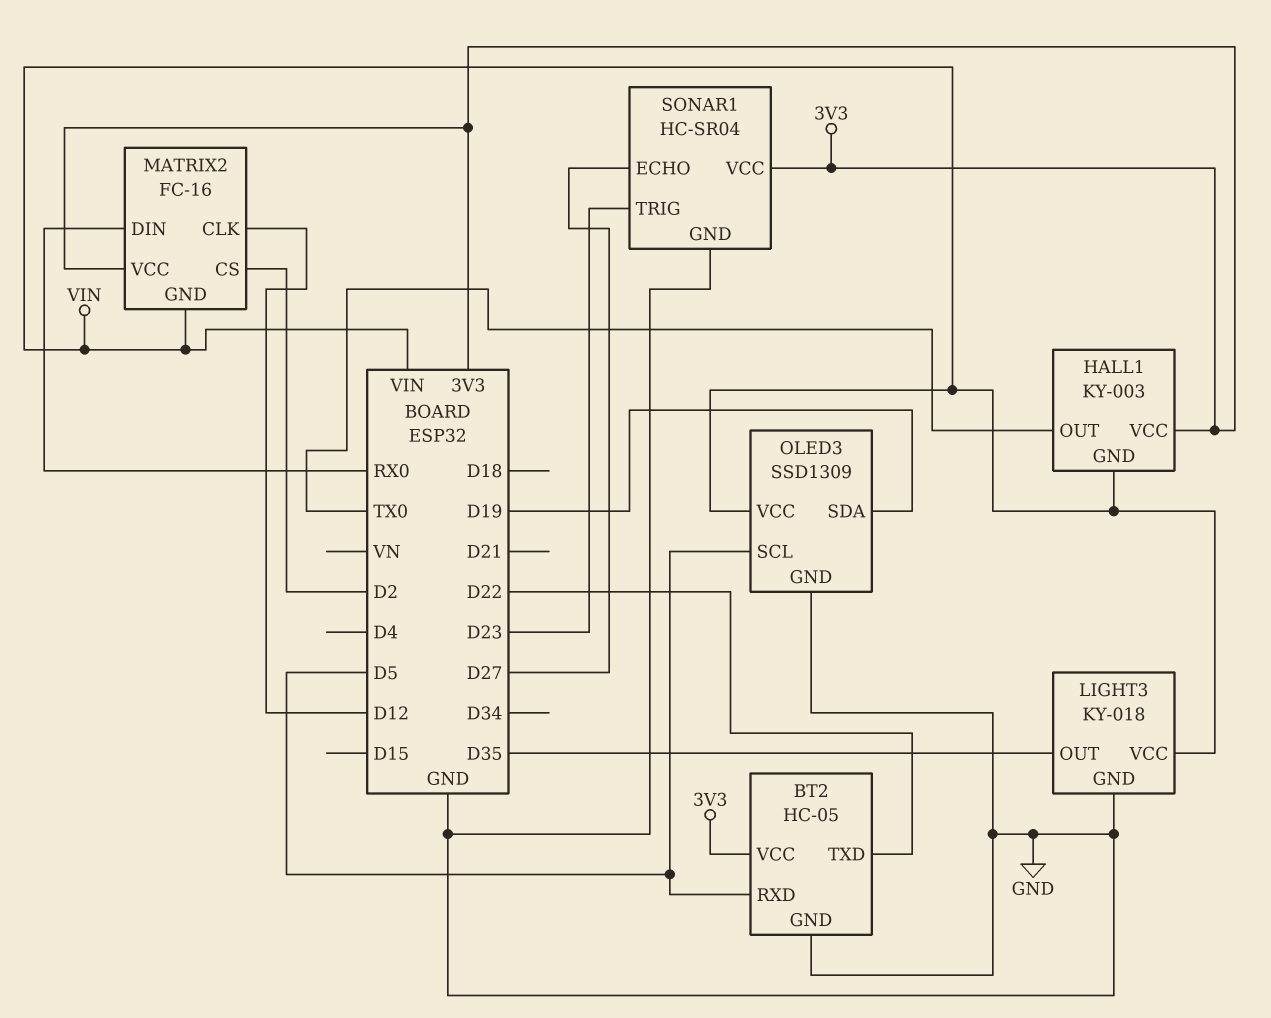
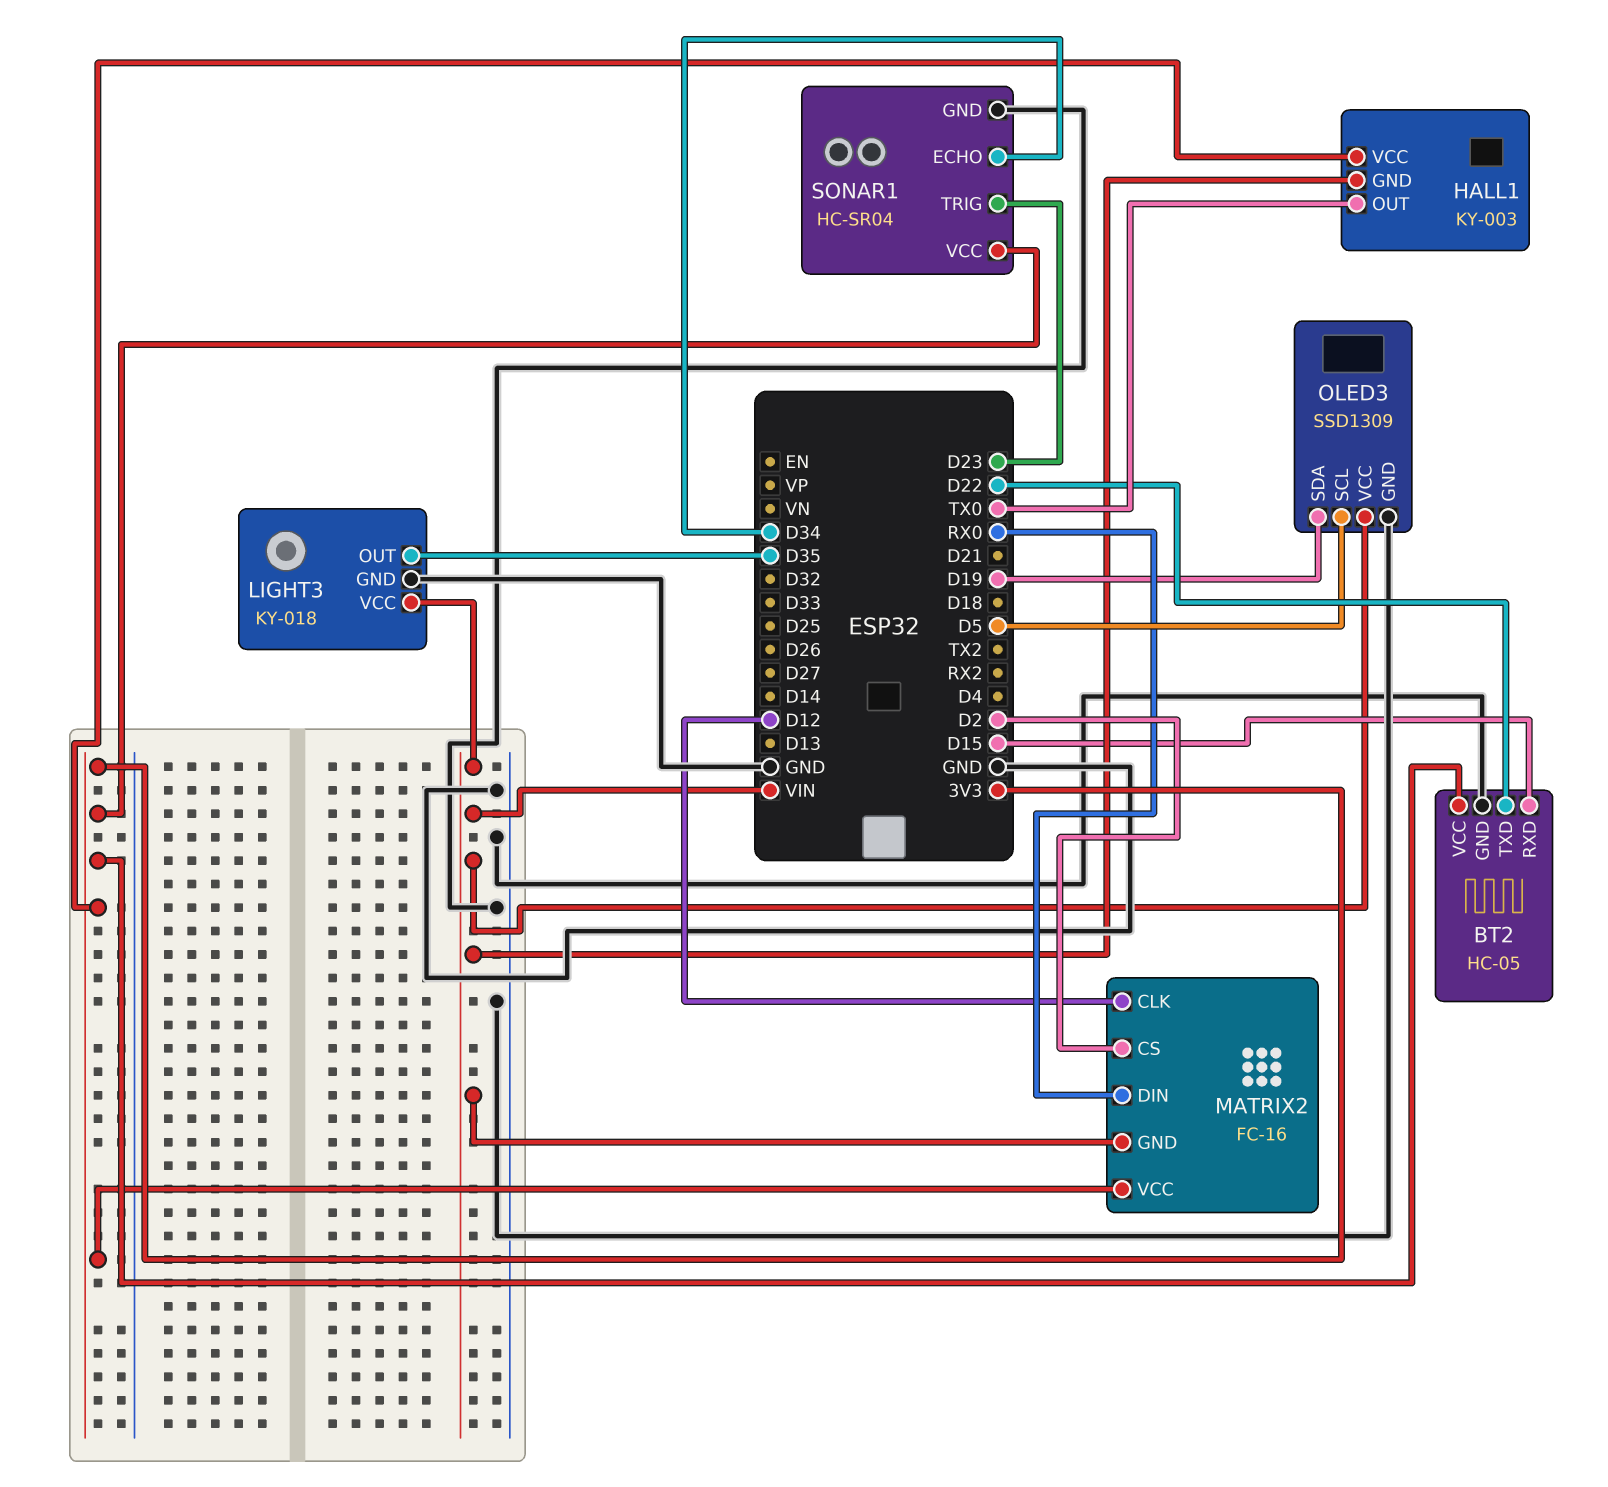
BT2 pin RXD: D5 -> D15
SONAR1 pin ECHO: D27 -> D34

